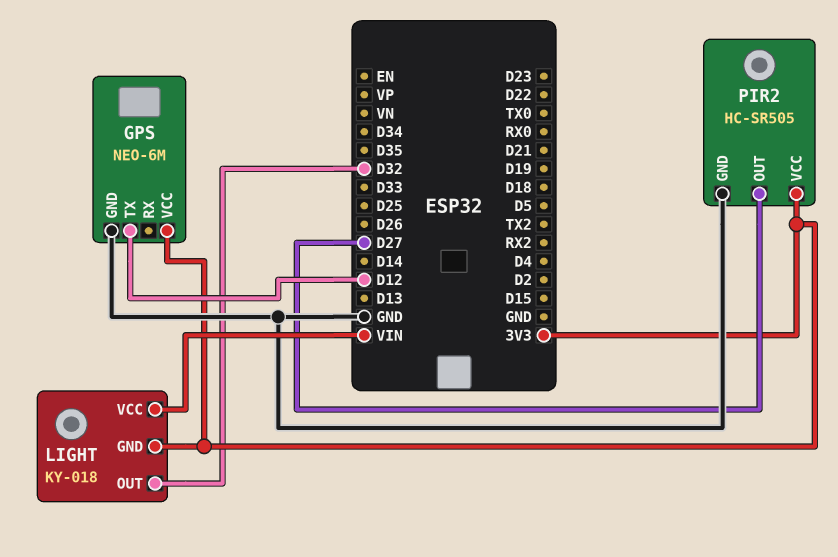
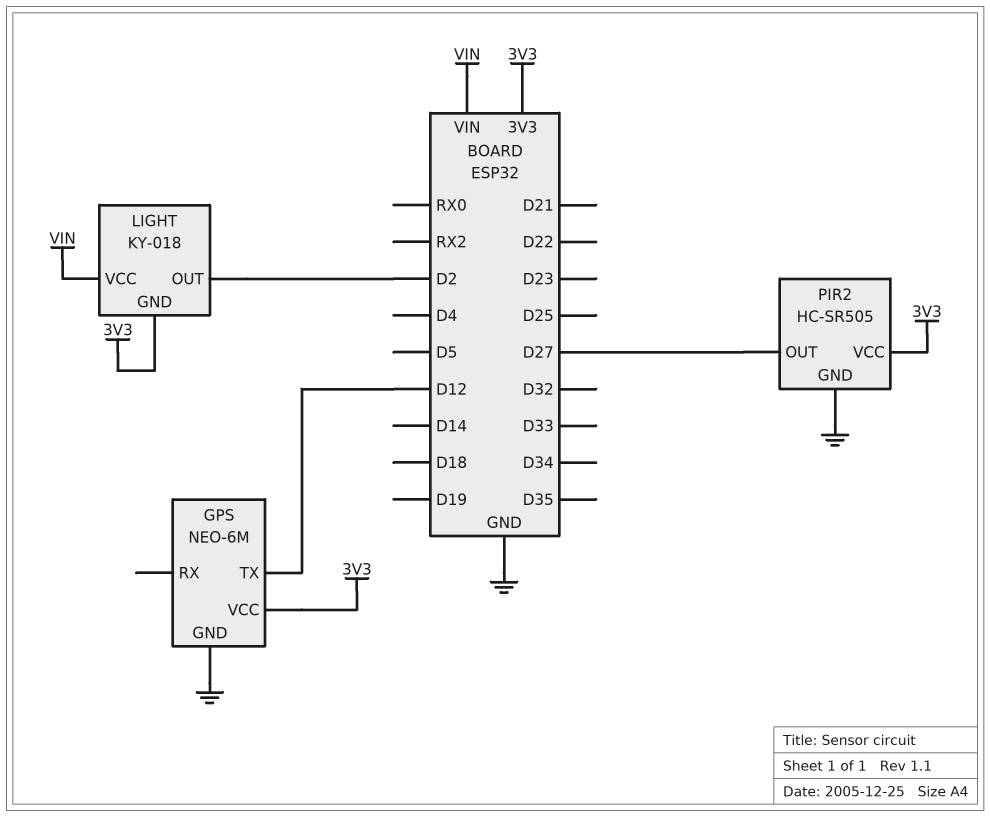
LIGHT pin OUT: D32 -> D2

